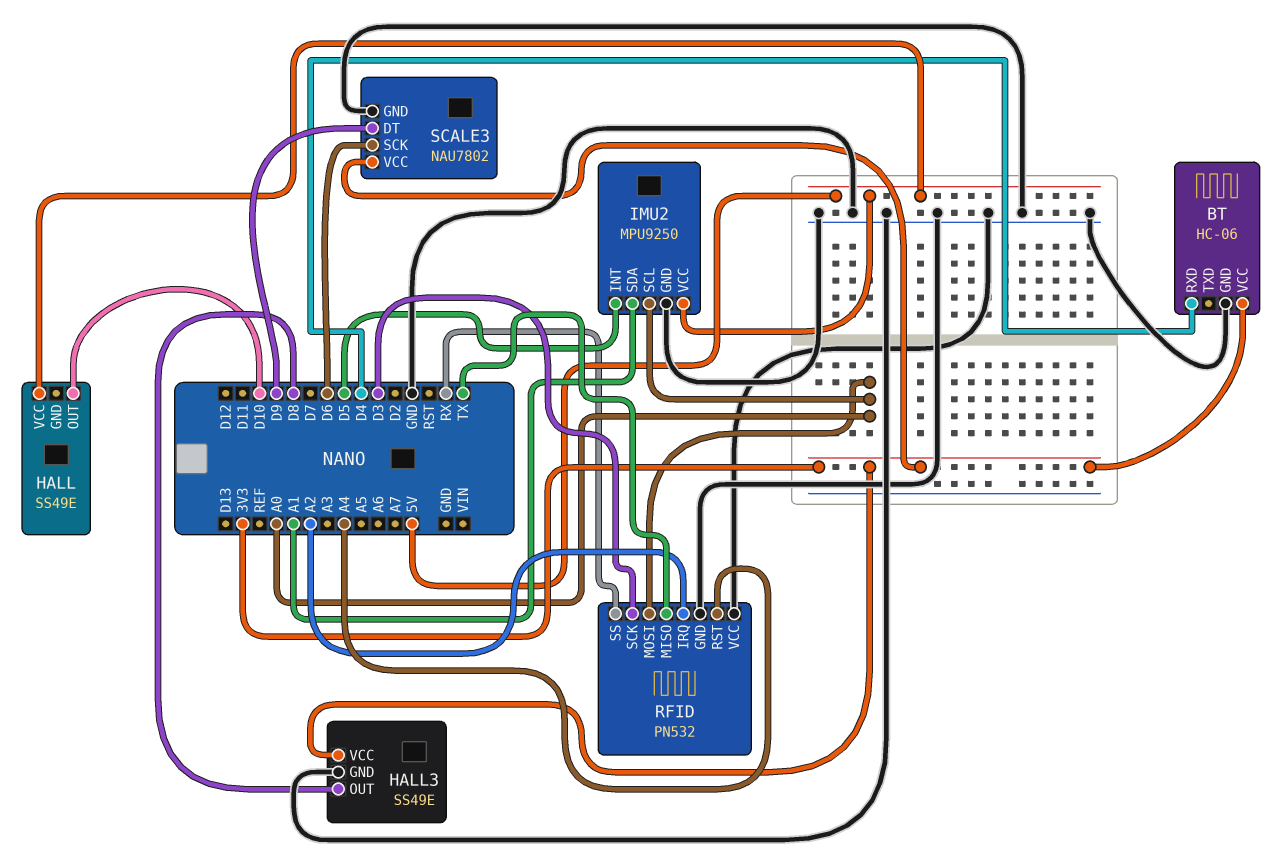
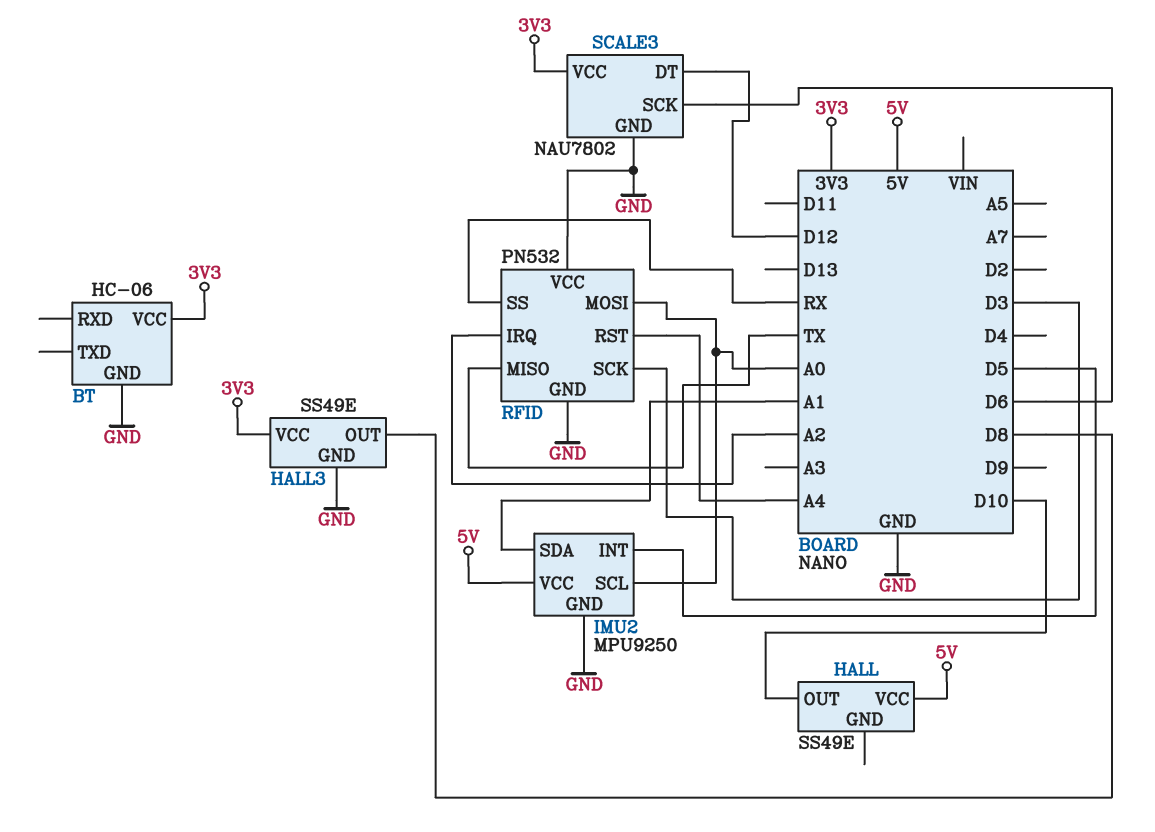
BT pin RXD: D4 -> none
SCALE3 pin DT: D9 -> D12

